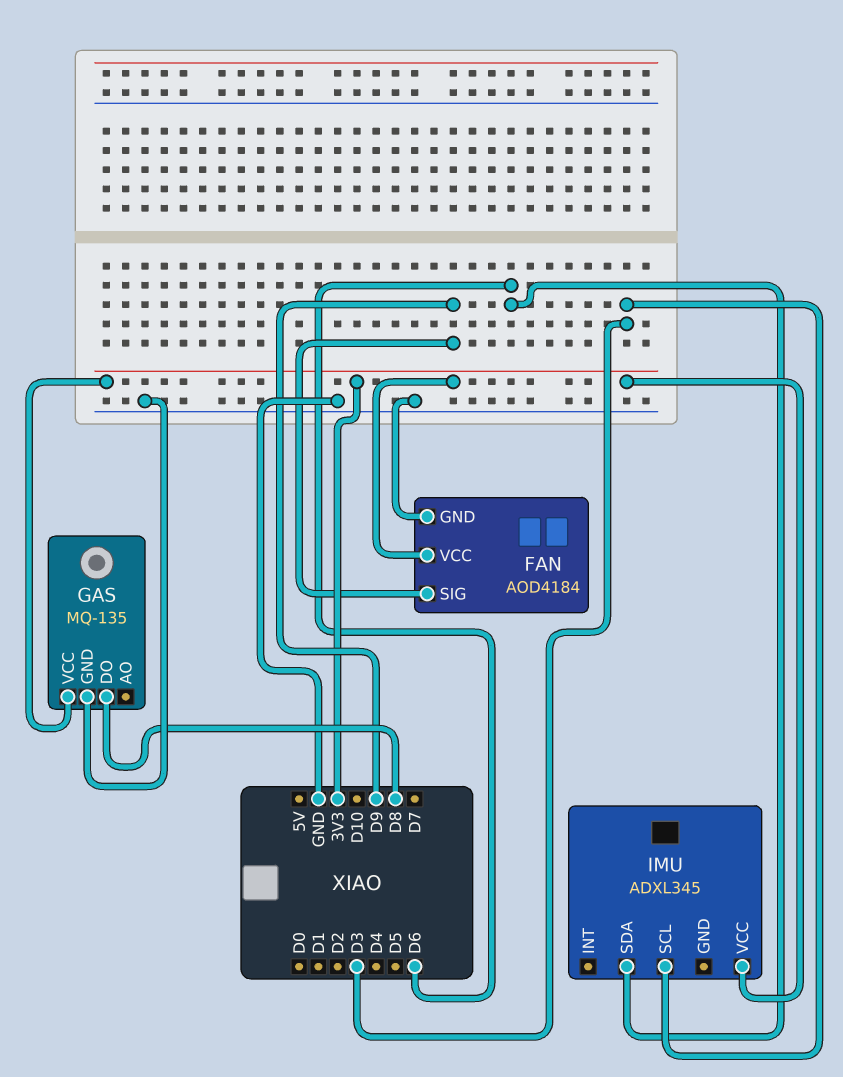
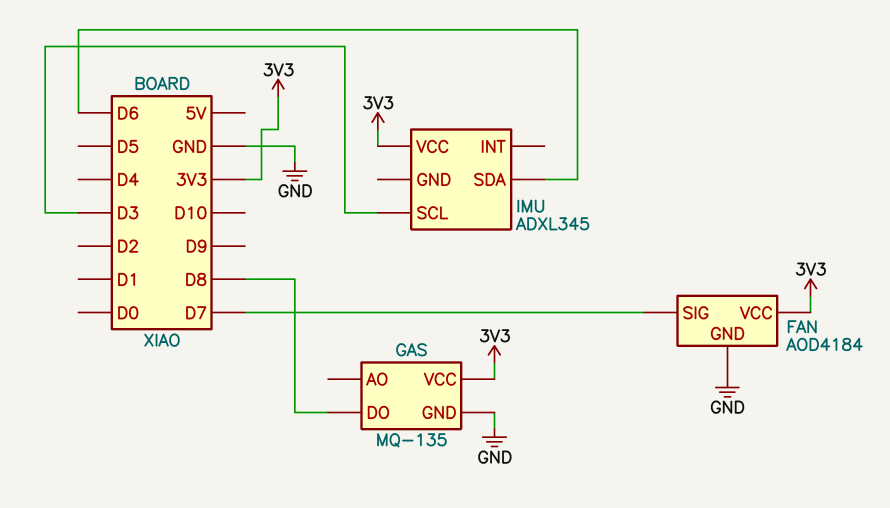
FAN pin SIG: D9 -> D7

